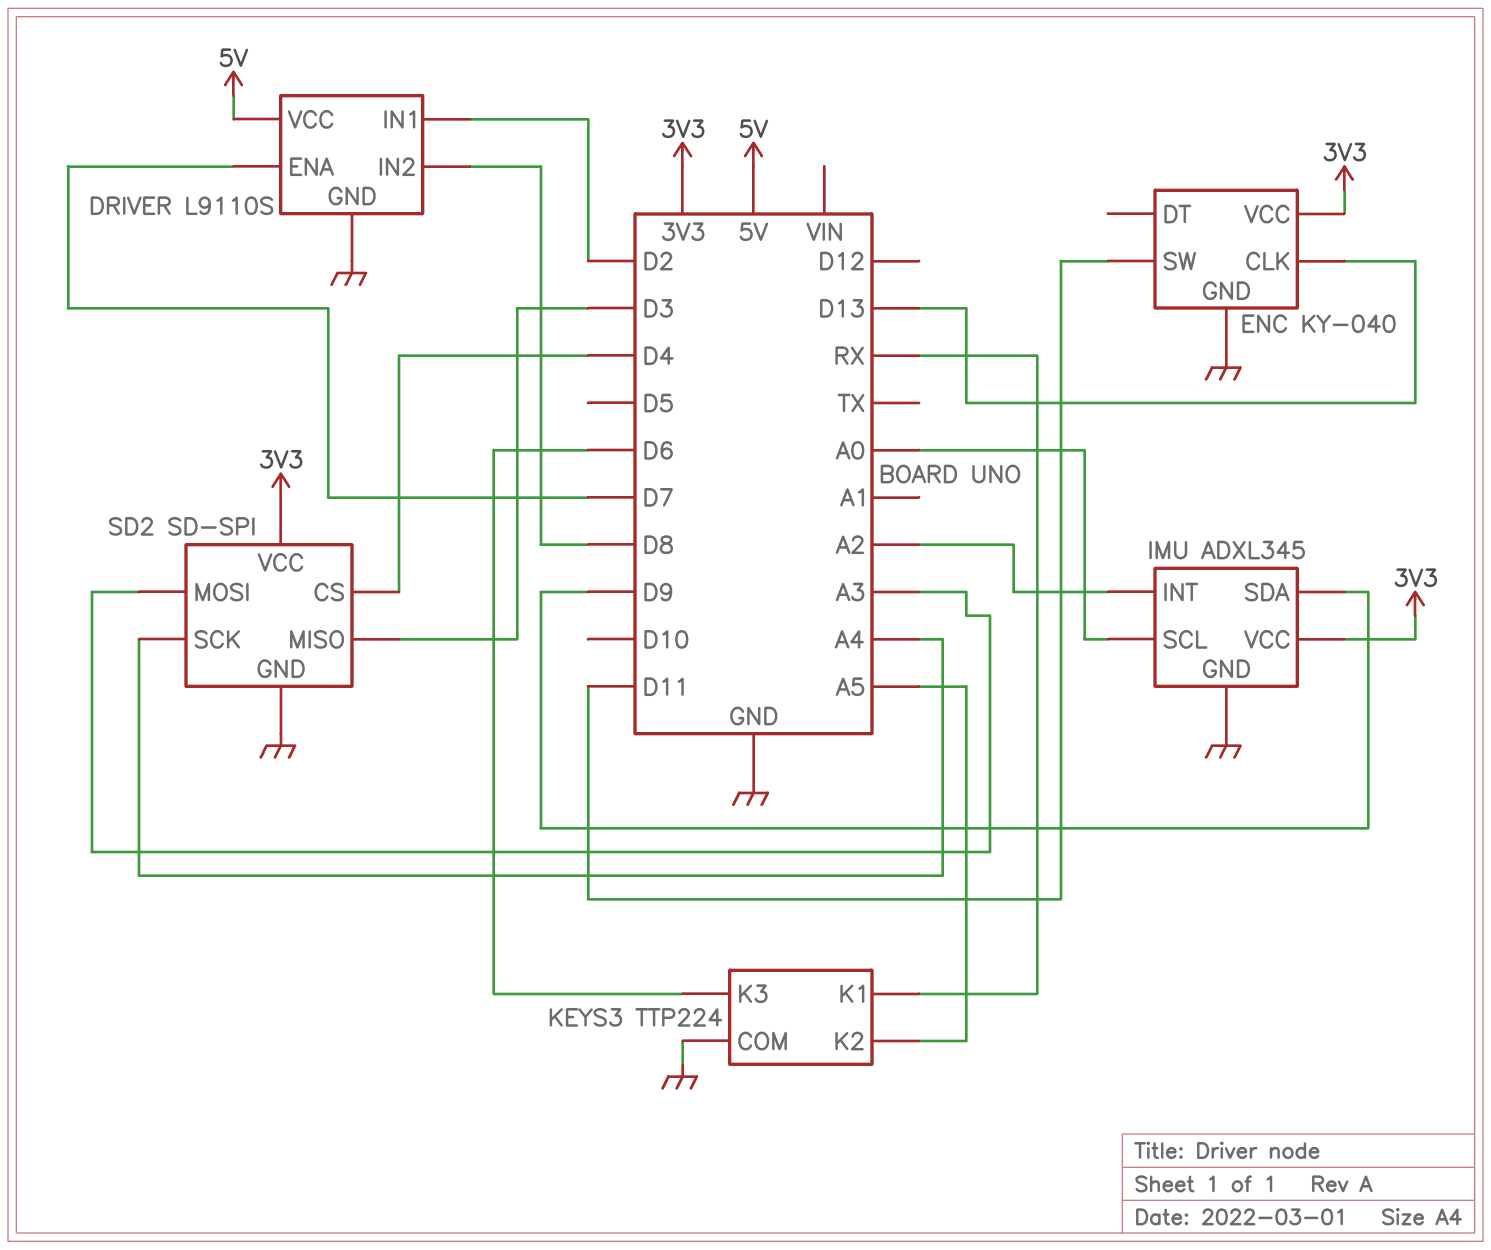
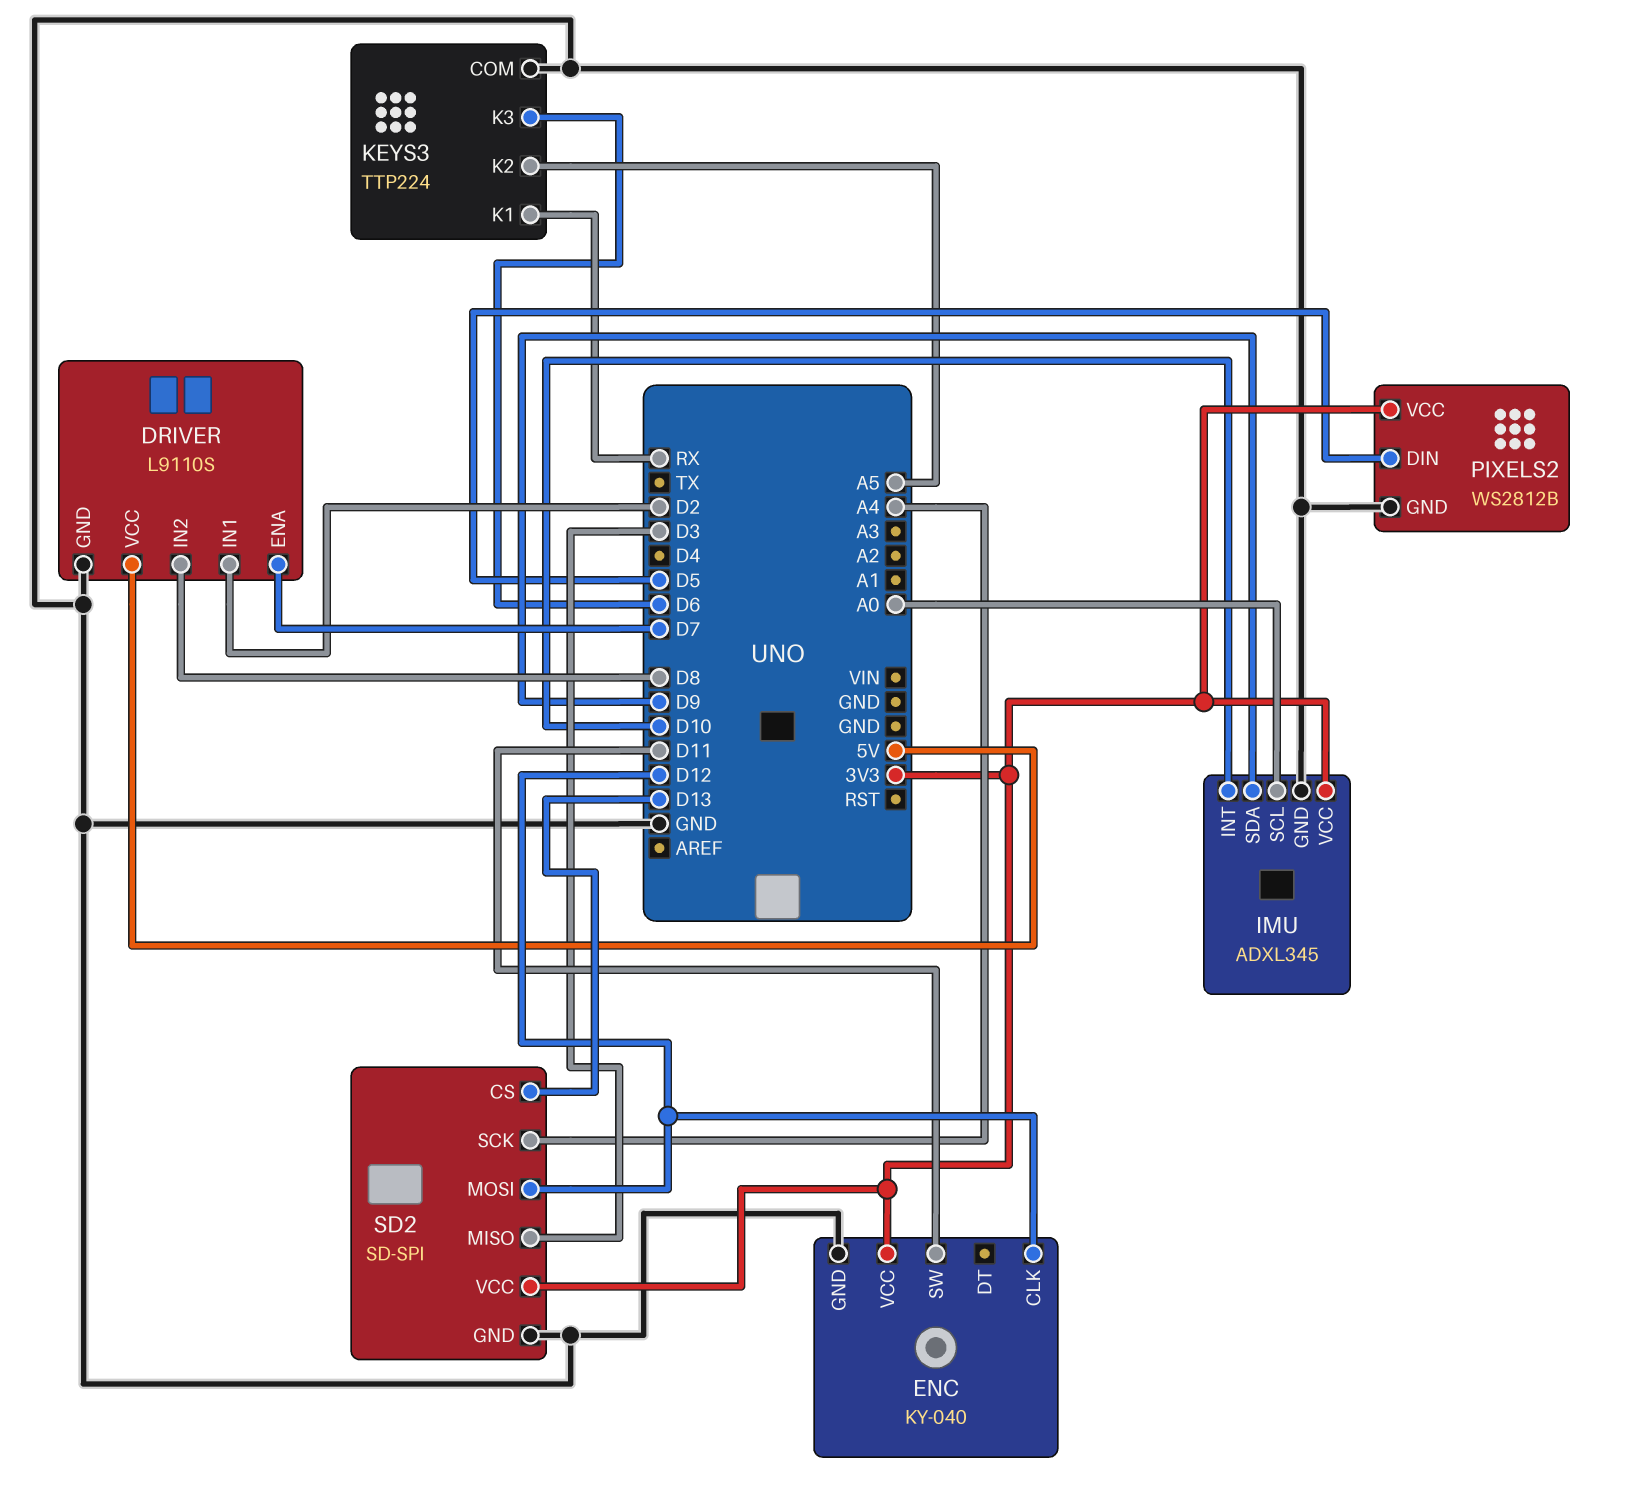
ENC pin CLK: D13 -> D12
IMU pin INT: A2 -> D10
PIXELS2: none -> WS2812B
PIXELS2 pin DIN: none -> D5
PIXELS2 pin GND: none -> GND
PIXELS2 pin VCC: none -> 3V3
SD2 pin CS: D4 -> D13
SD2 pin MOSI: A3 -> D12

